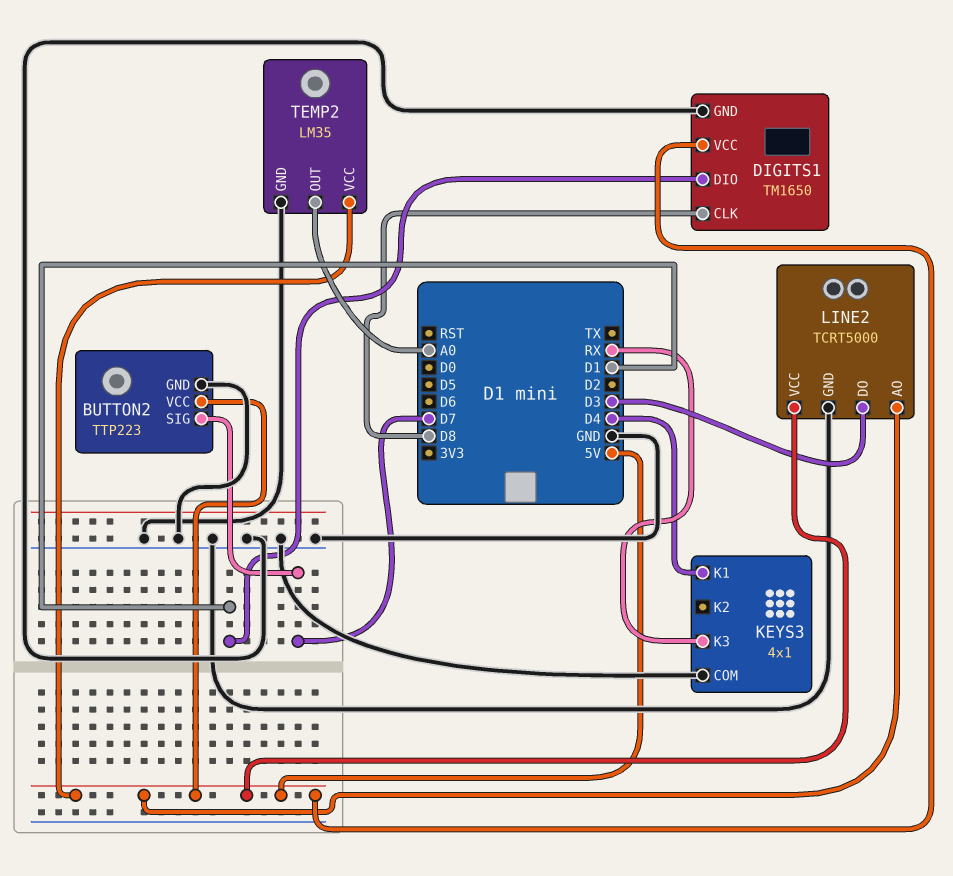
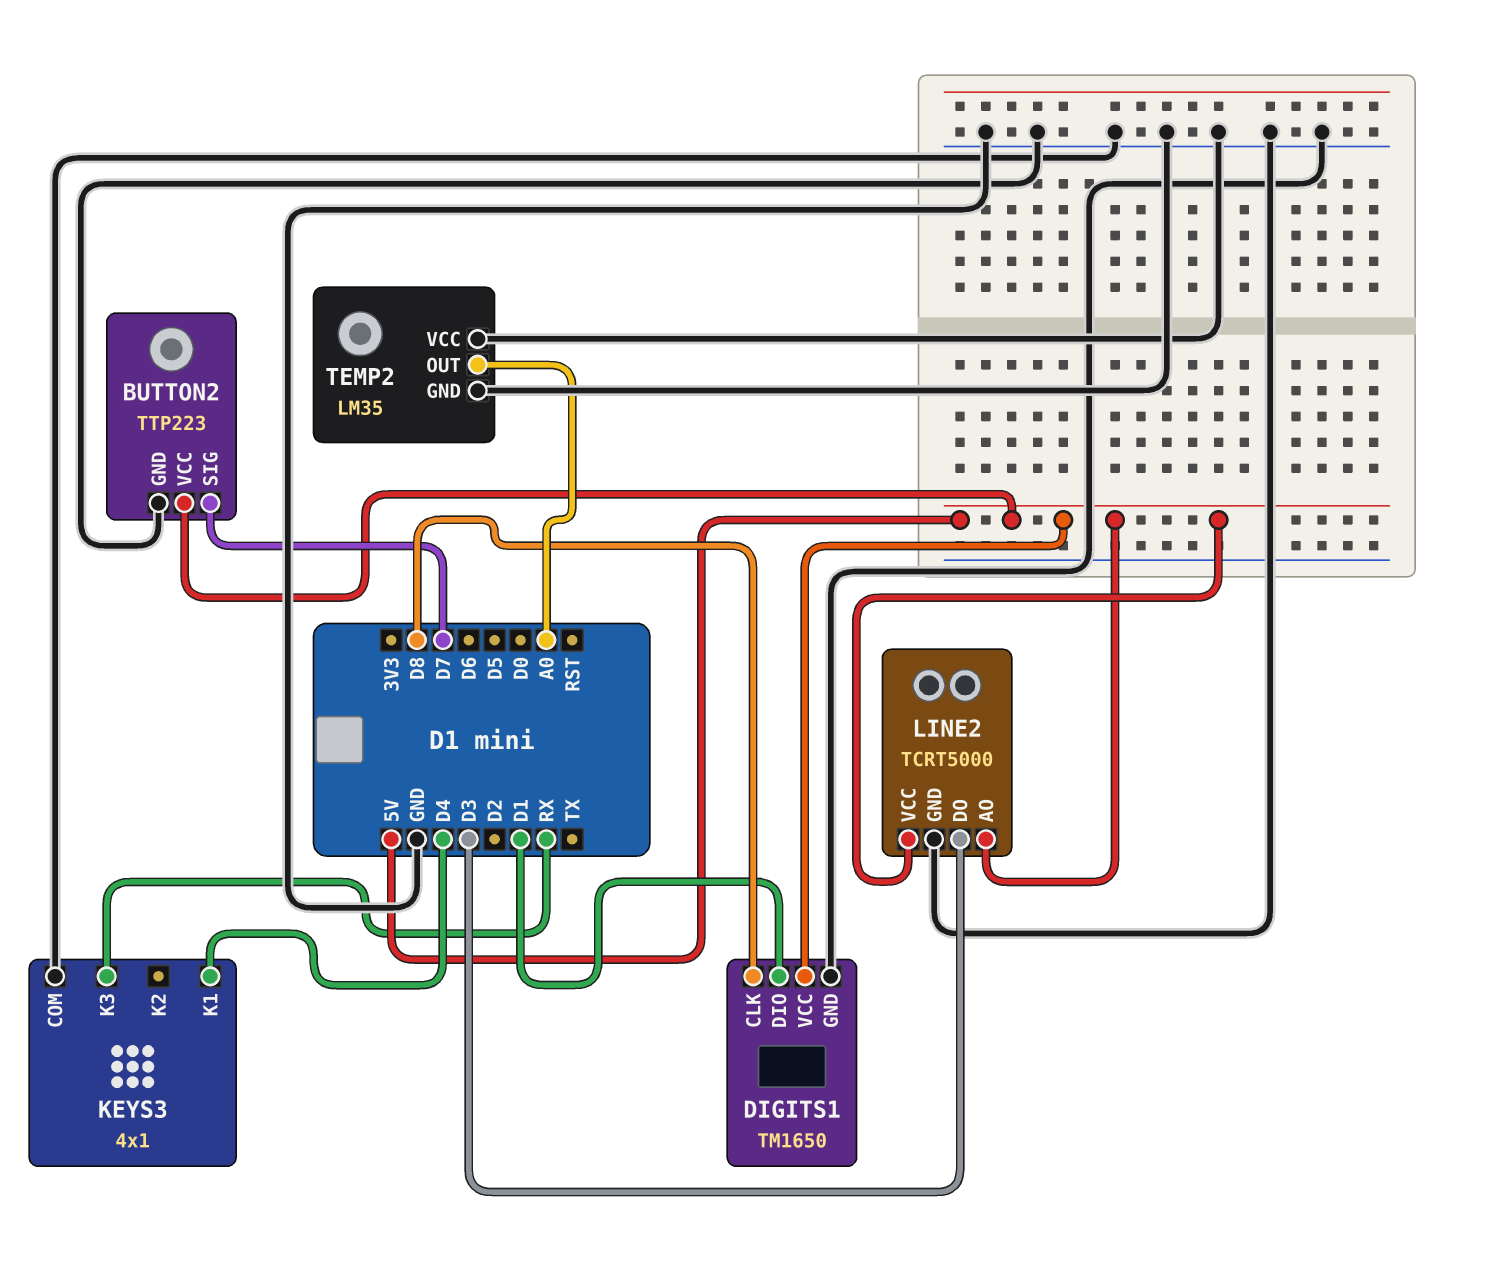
TEMP2 pin VCC: 5V -> GND

